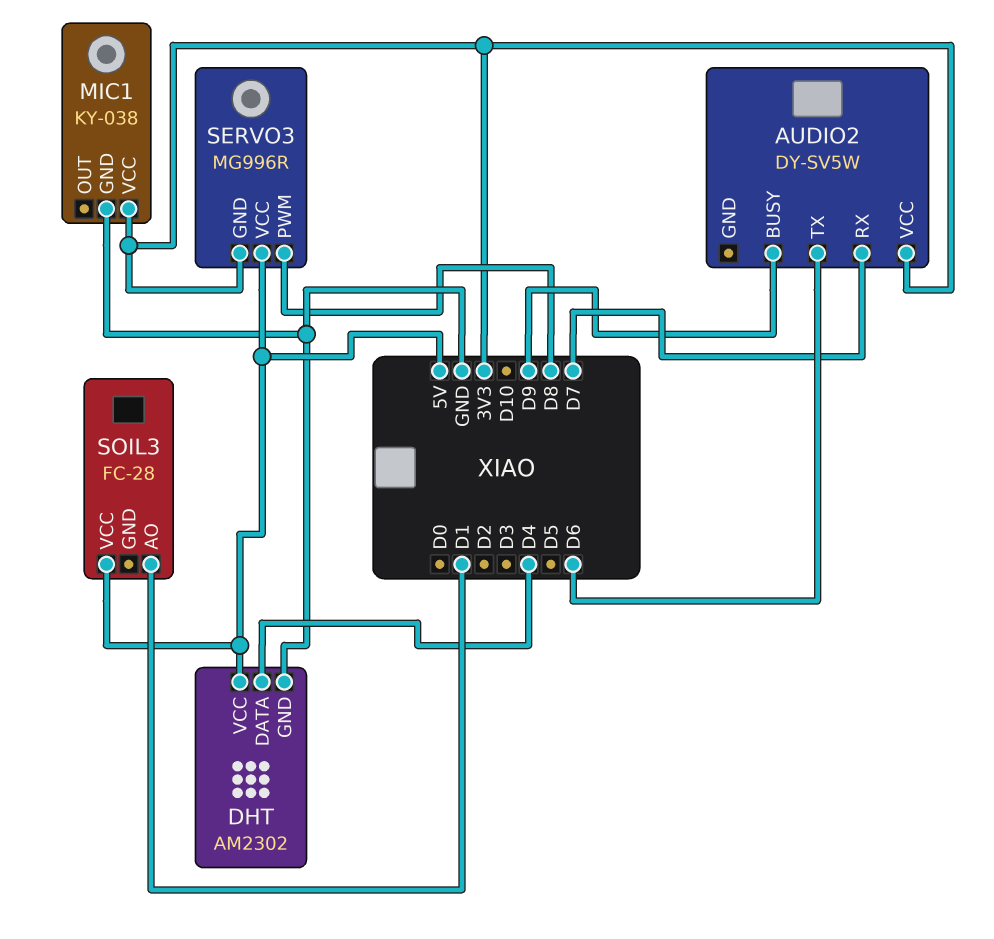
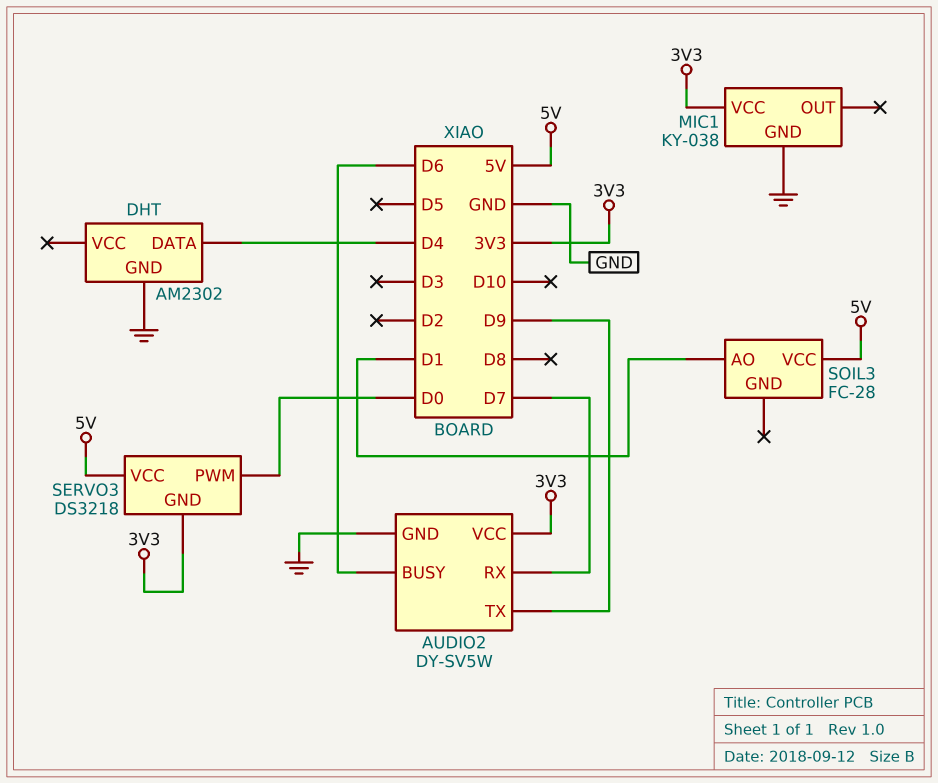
AUDIO2 pin BUSY: D9 -> D6
AUDIO2 pin GND: none -> GND
AUDIO2 pin TX: D6 -> D9
DHT pin VCC: 5V -> none
SERVO3: MG996R -> DS3218
SERVO3 pin PWM: D8 -> D0

